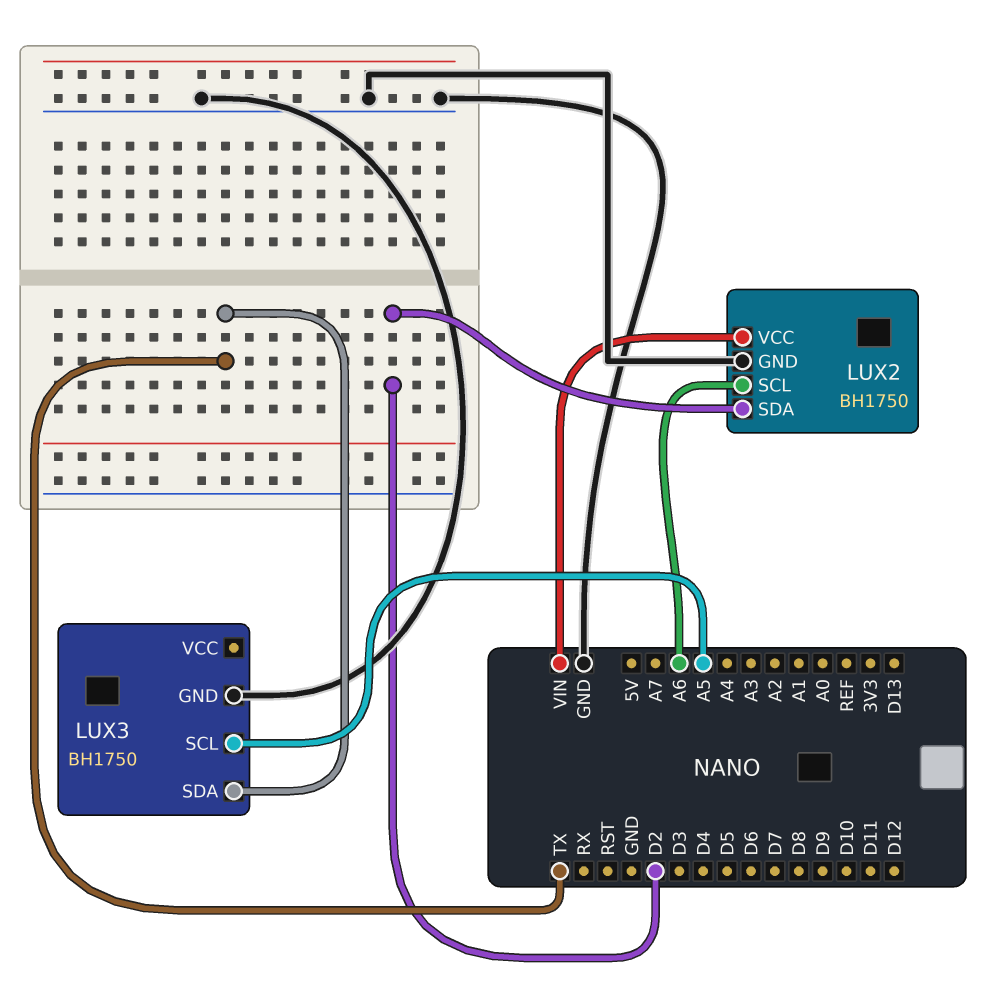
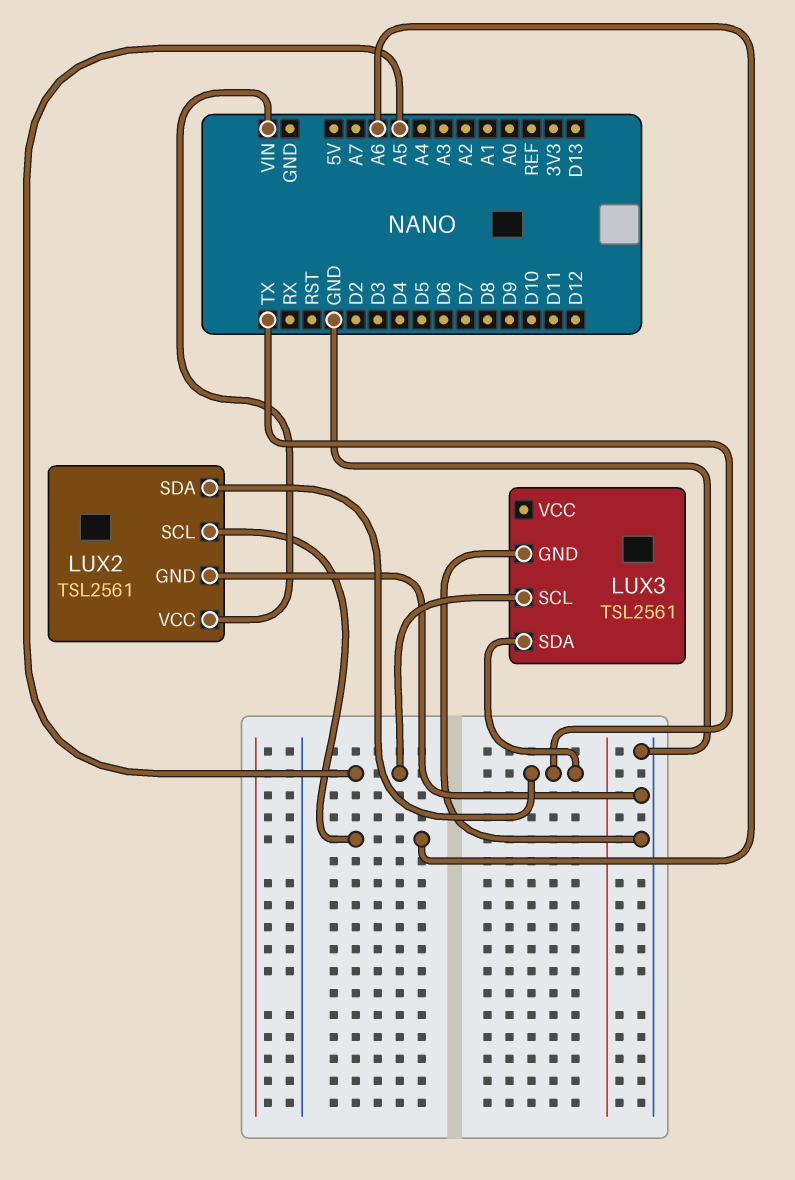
LUX2: BH1750 -> TSL2561
LUX2 pin SDA: D2 -> TX
LUX3: BH1750 -> TSL2561

